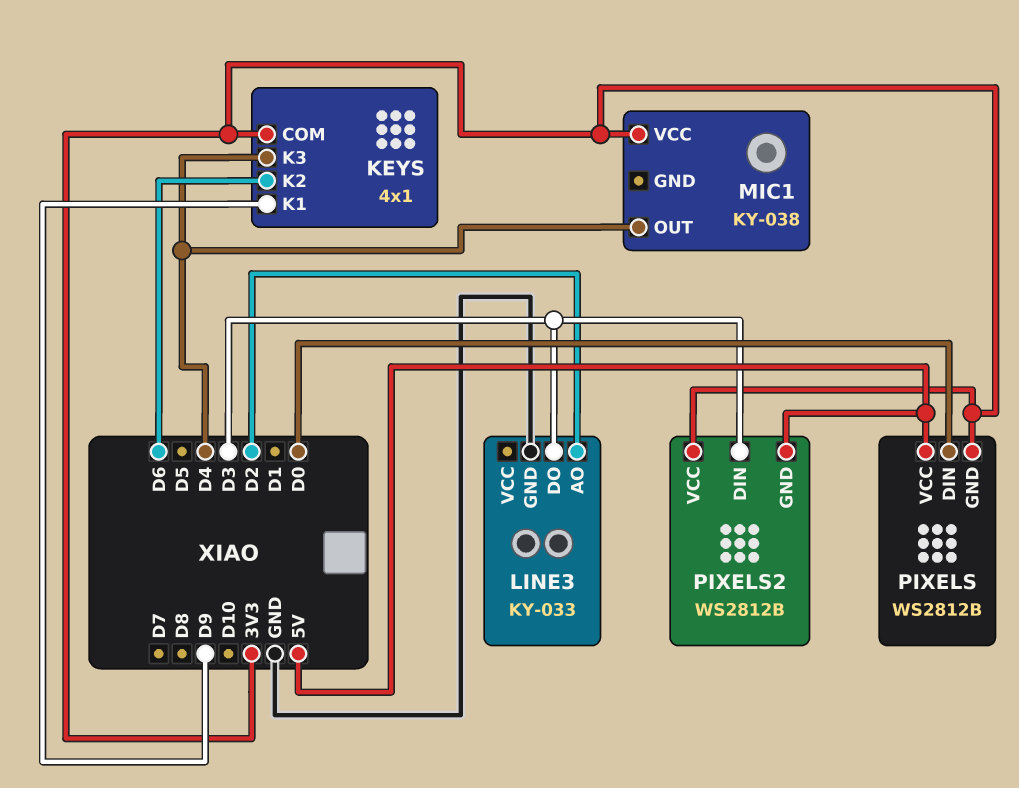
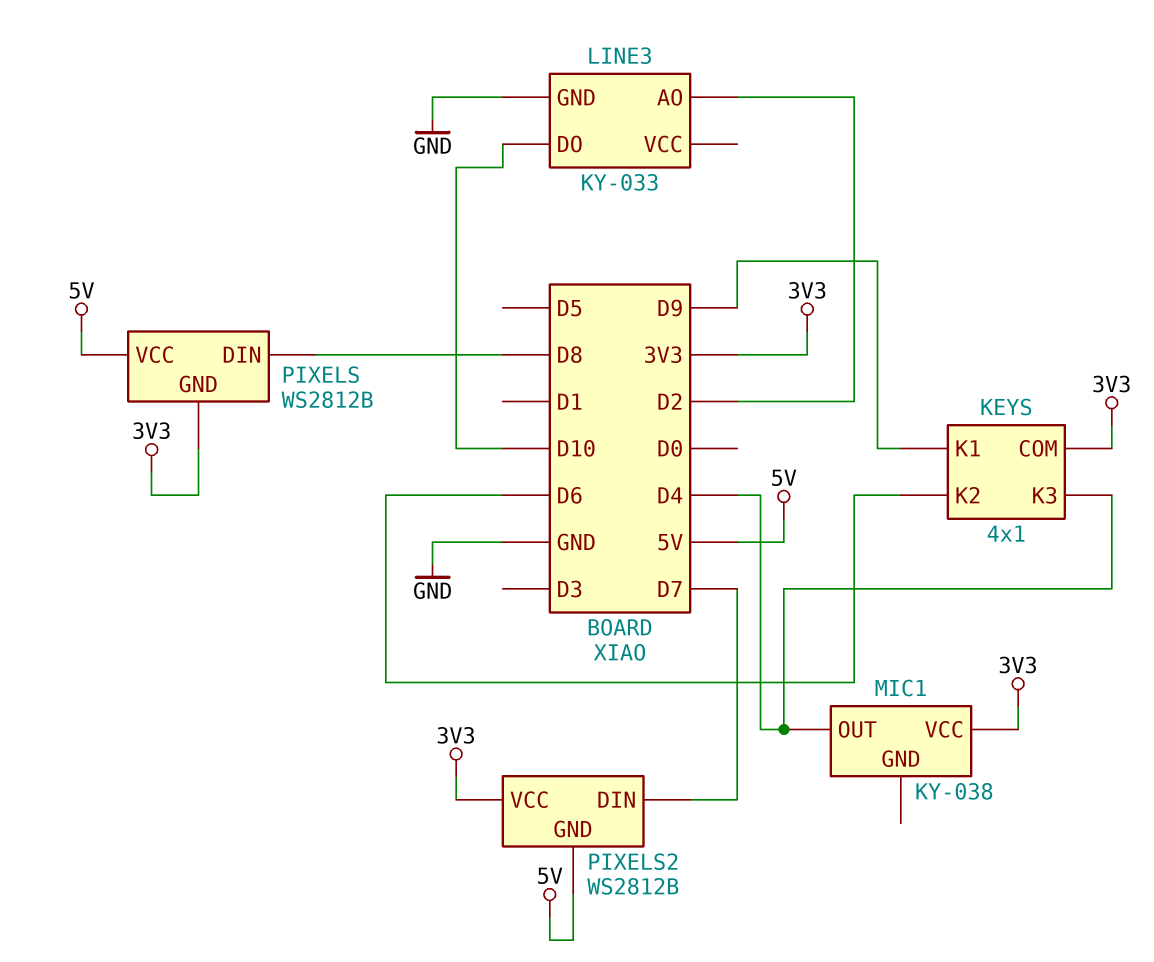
LINE3 pin DO: D3 -> D10
PIXELS pin DIN: D0 -> D8
PIXELS2 pin DIN: D3 -> D7

